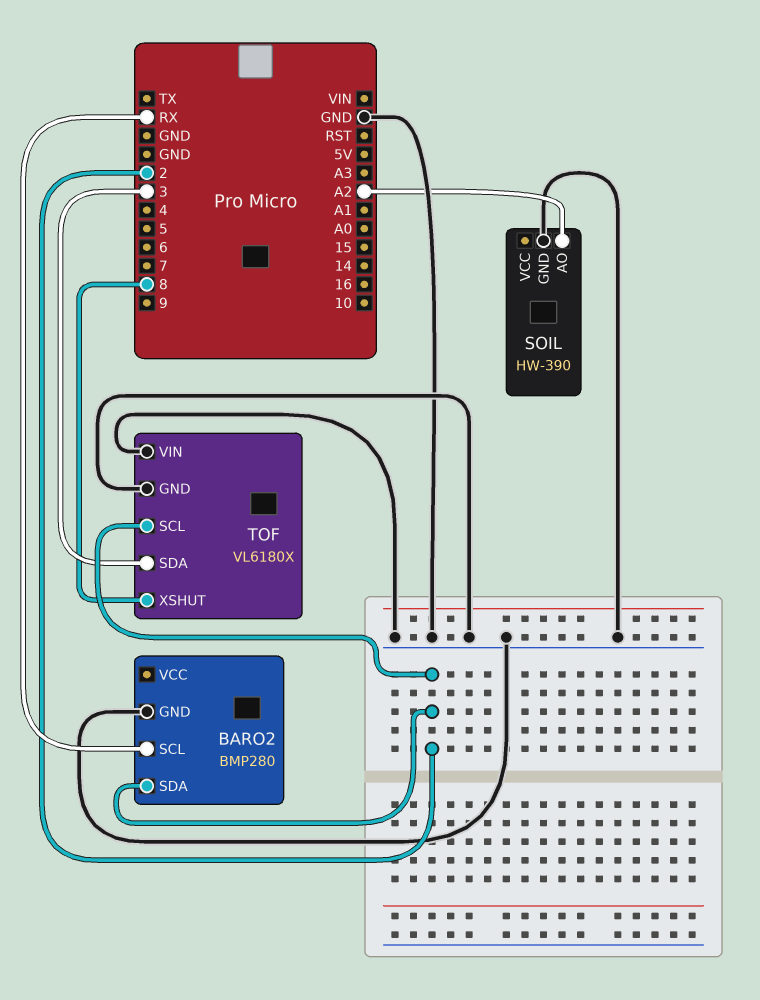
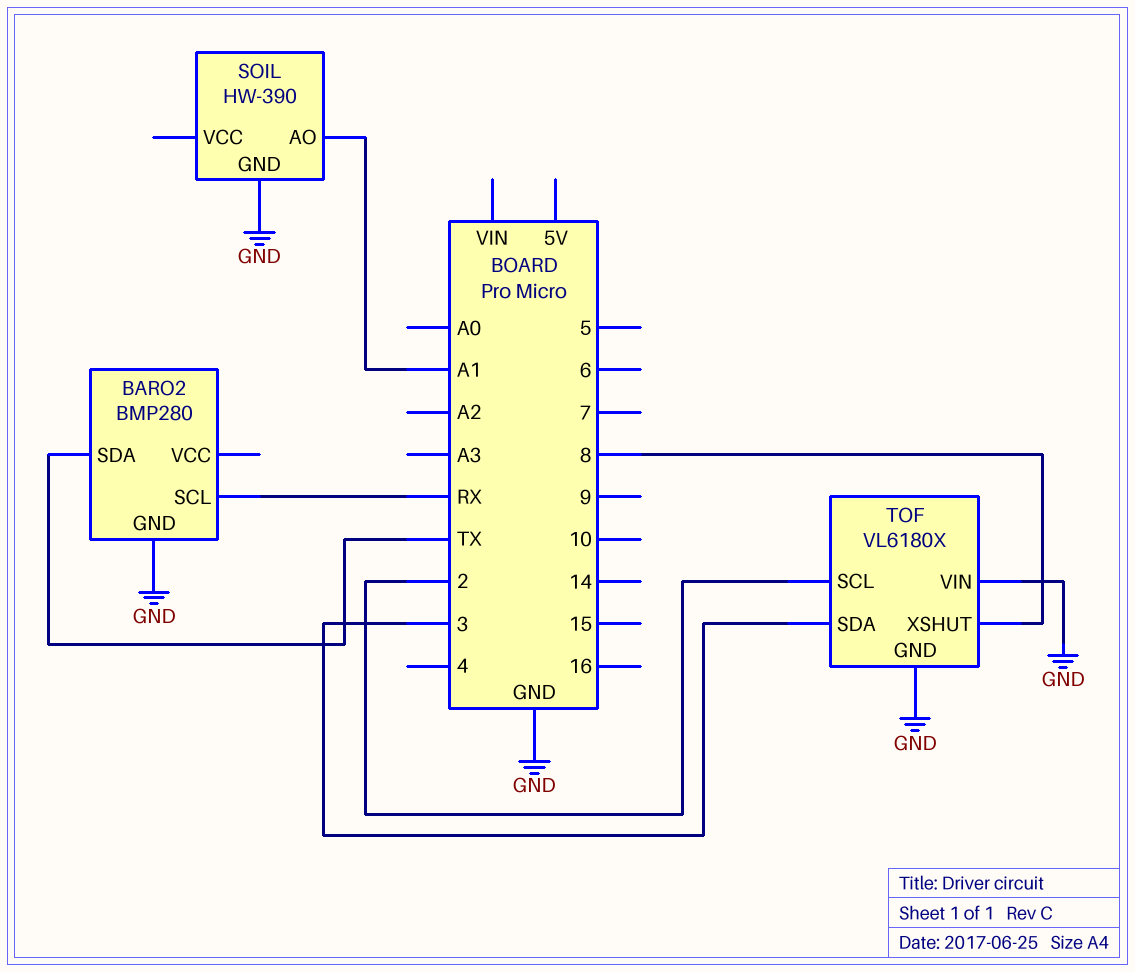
BARO2 pin SDA: 2 -> TX
SOIL pin AO: A2 -> A1

